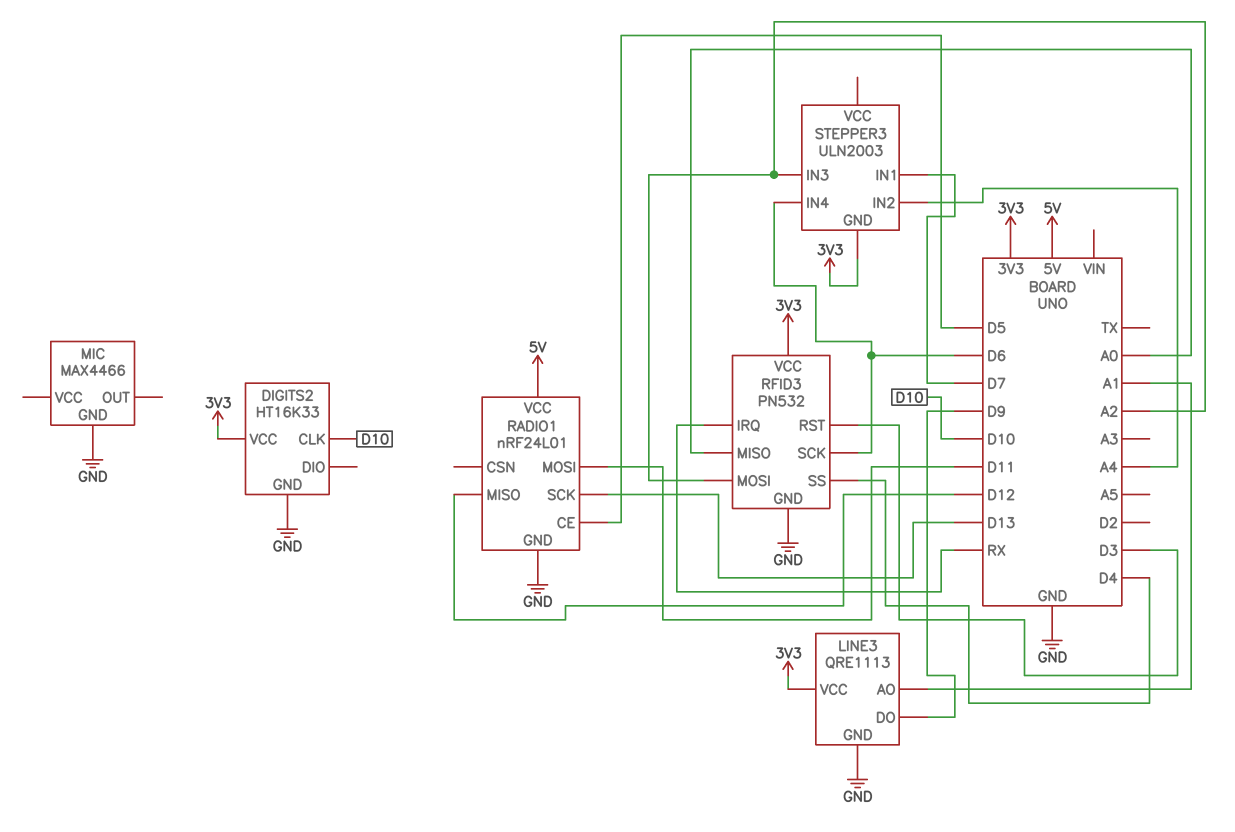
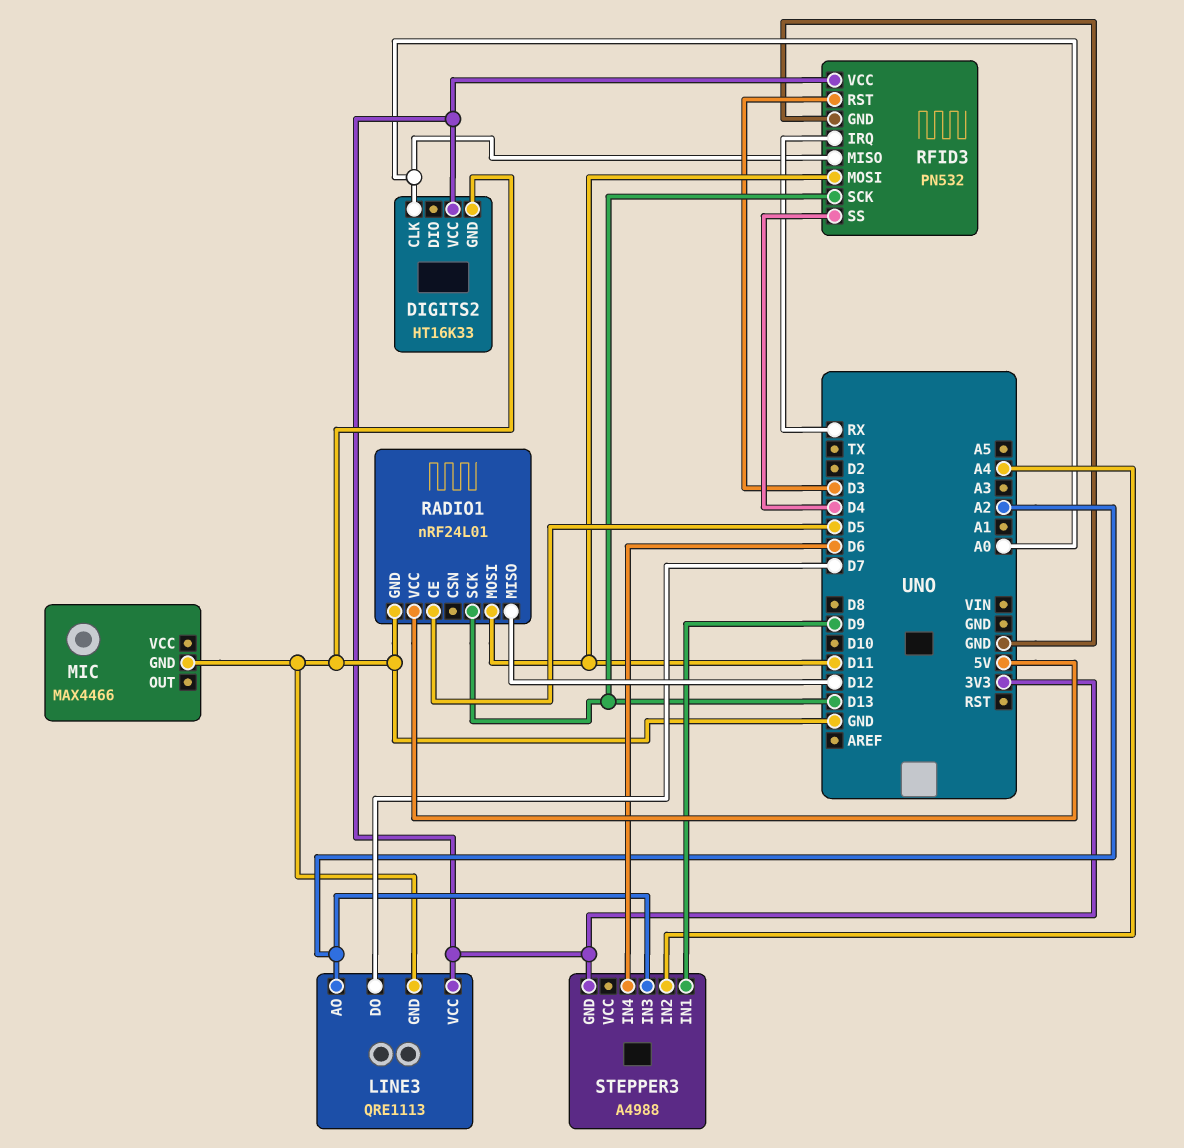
DIGITS2 pin CLK: D10 -> A0
LINE3 pin AO: A1 -> A2
LINE3 pin DO: D9 -> D7
RFID3 pin MOSI: A2 -> D11
RFID3 pin SCK: D6 -> D13
STEPPER3: ULN2003 -> A4988
STEPPER3 pin IN1: D7 -> D9

